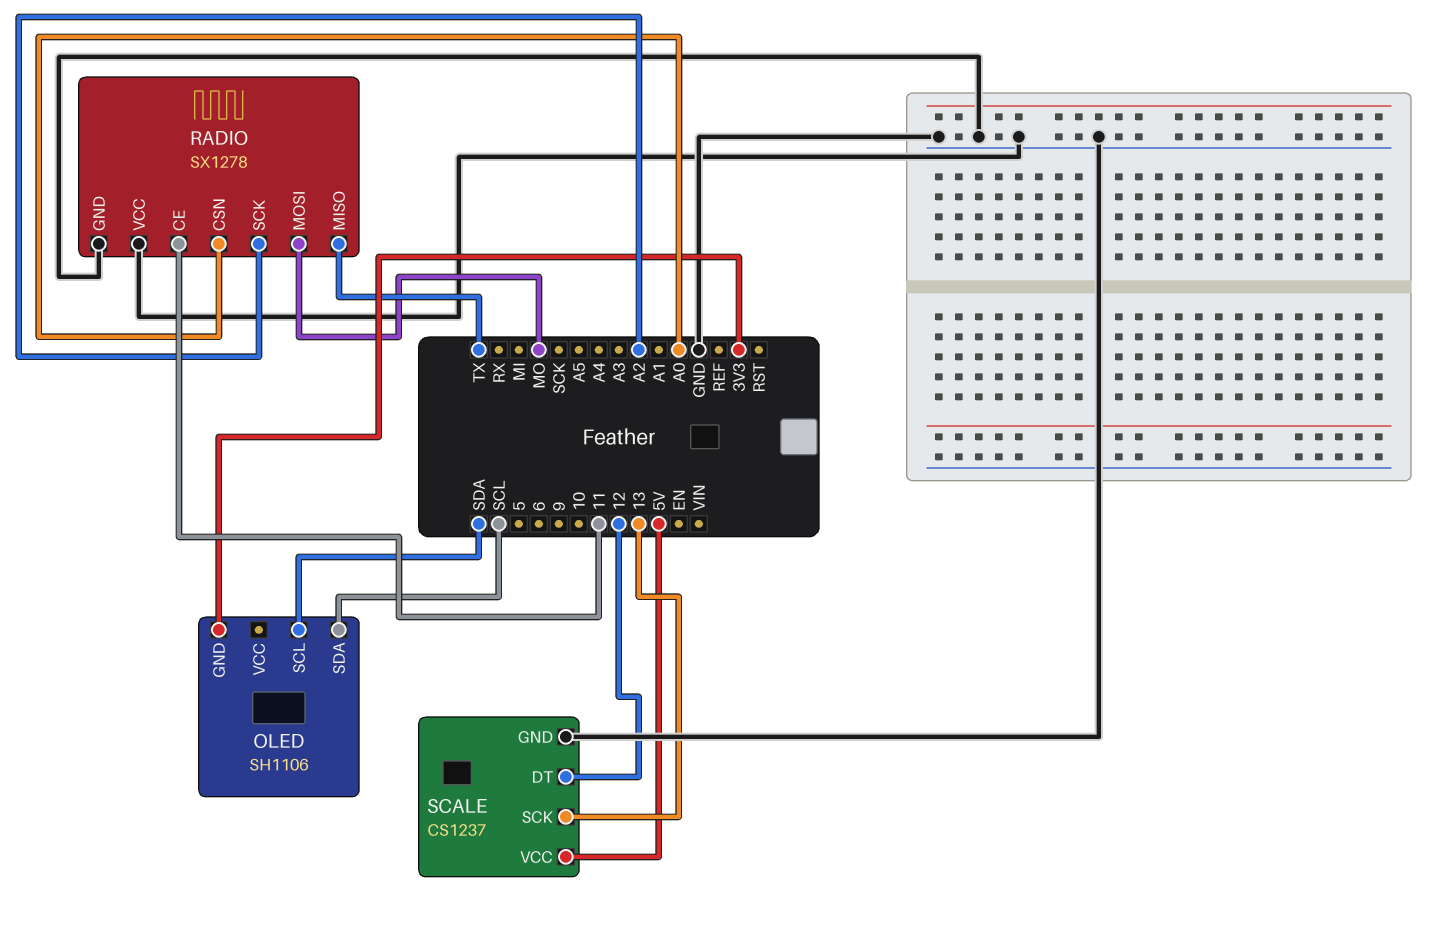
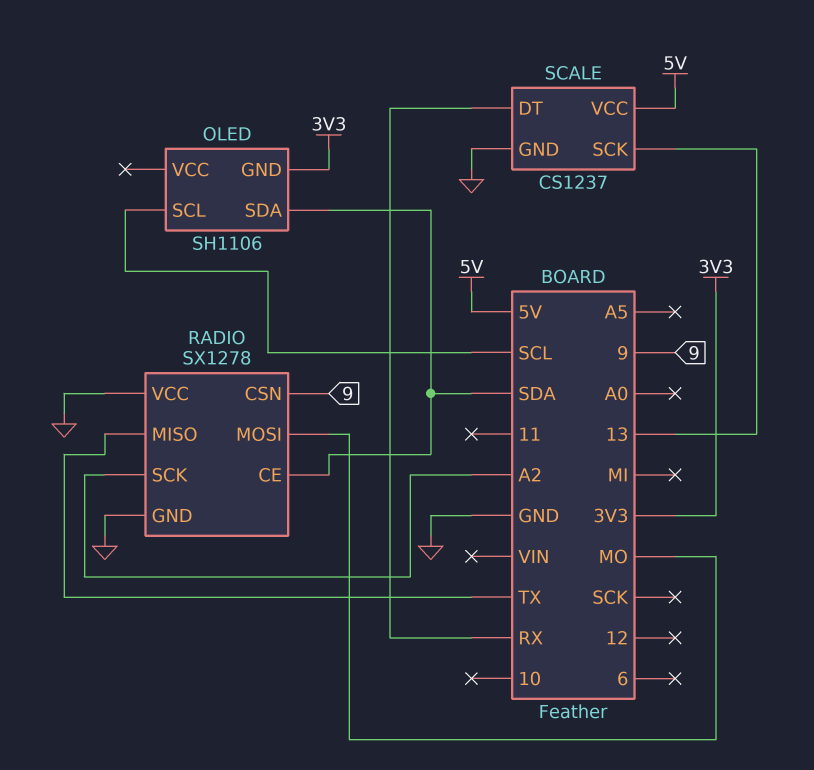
OLED pin SCL: SDA -> SCL
OLED pin SDA: SCL -> SDA
RADIO pin CE: 11 -> SDA
RADIO pin CSN: A0 -> 9
SCALE pin DT: 12 -> RX

